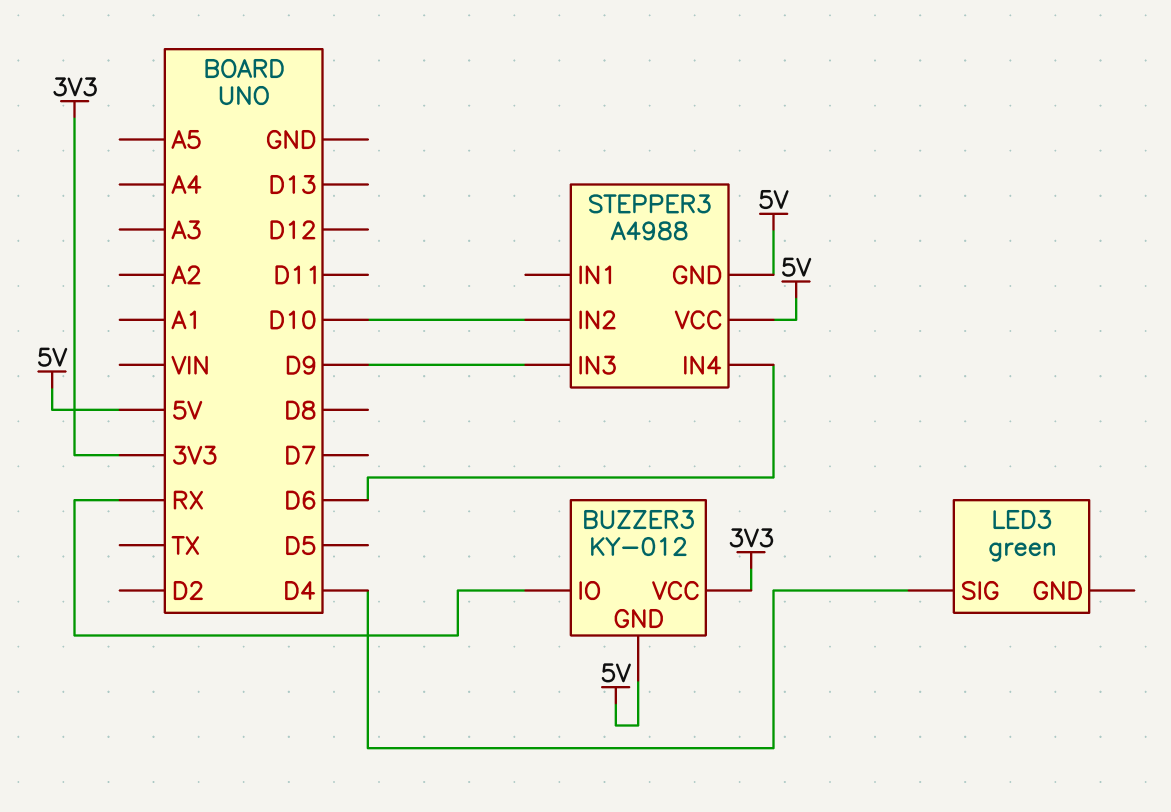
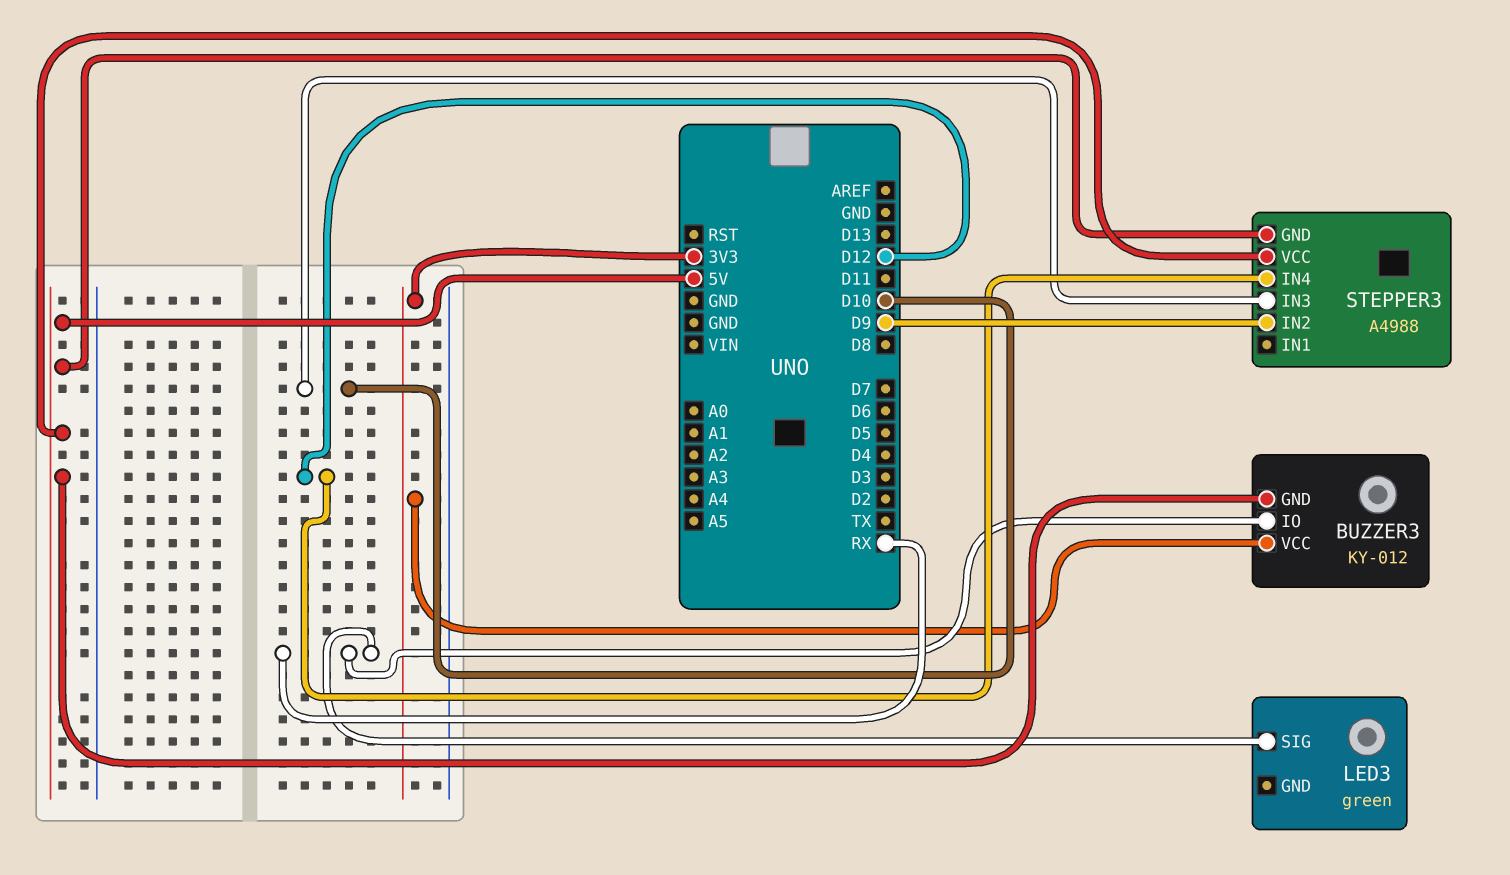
LED3 pin SIG: D4 -> RX
STEPPER3 pin IN2: D10 -> D9
STEPPER3 pin IN3: D9 -> D10
STEPPER3 pin IN4: D6 -> D12

